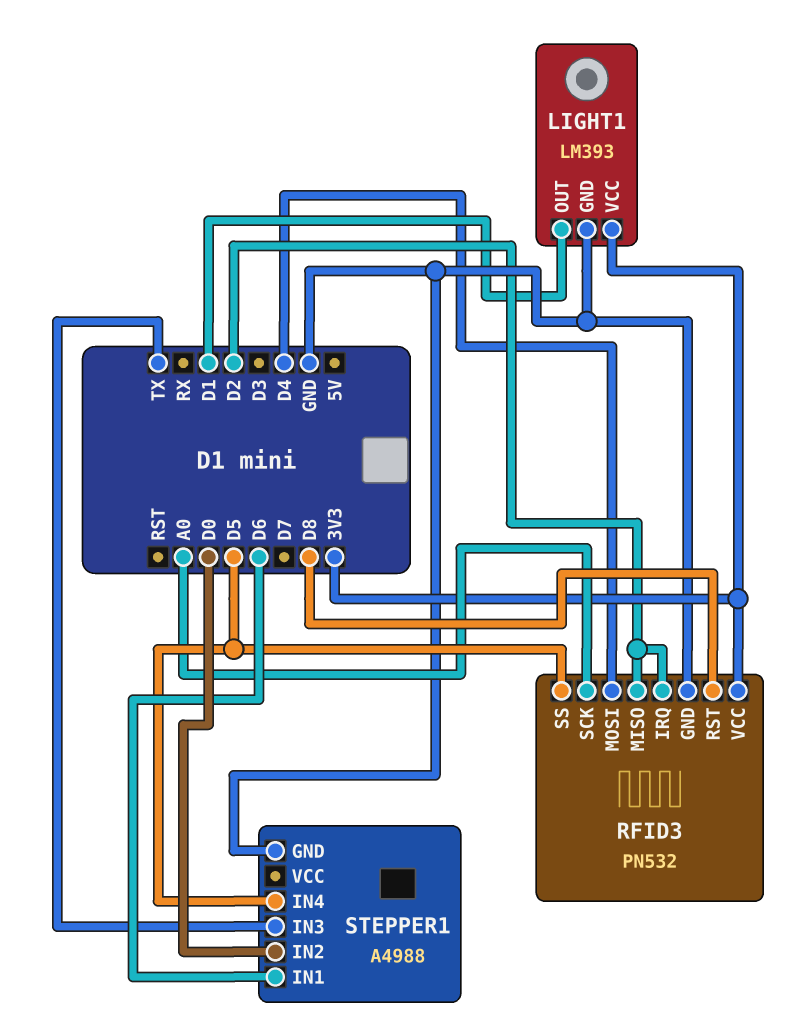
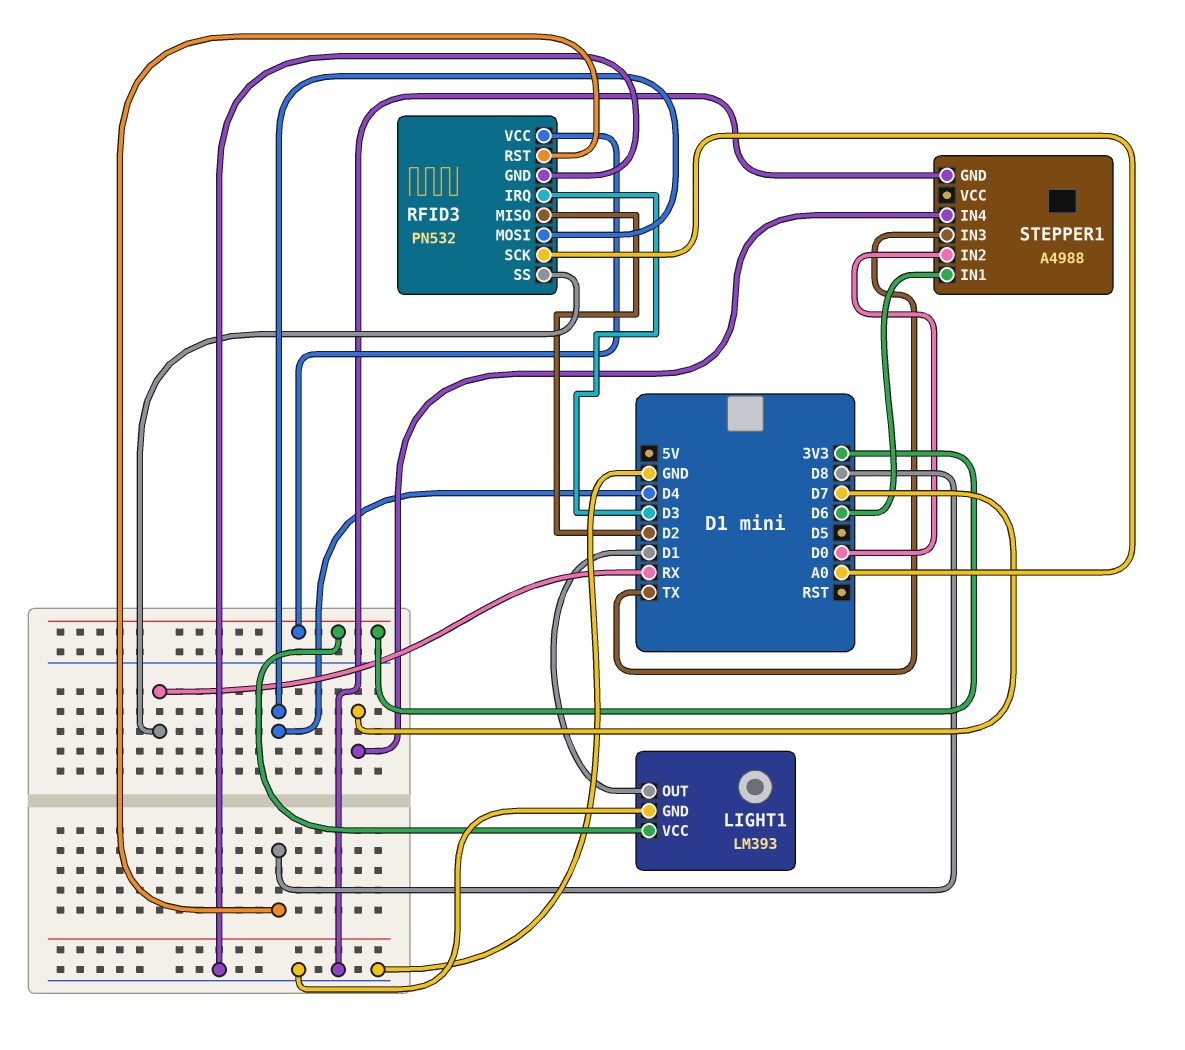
RFID3 pin IRQ: D2 -> D3
RFID3 pin SS: D5 -> RX
STEPPER1 pin IN4: D5 -> D7

